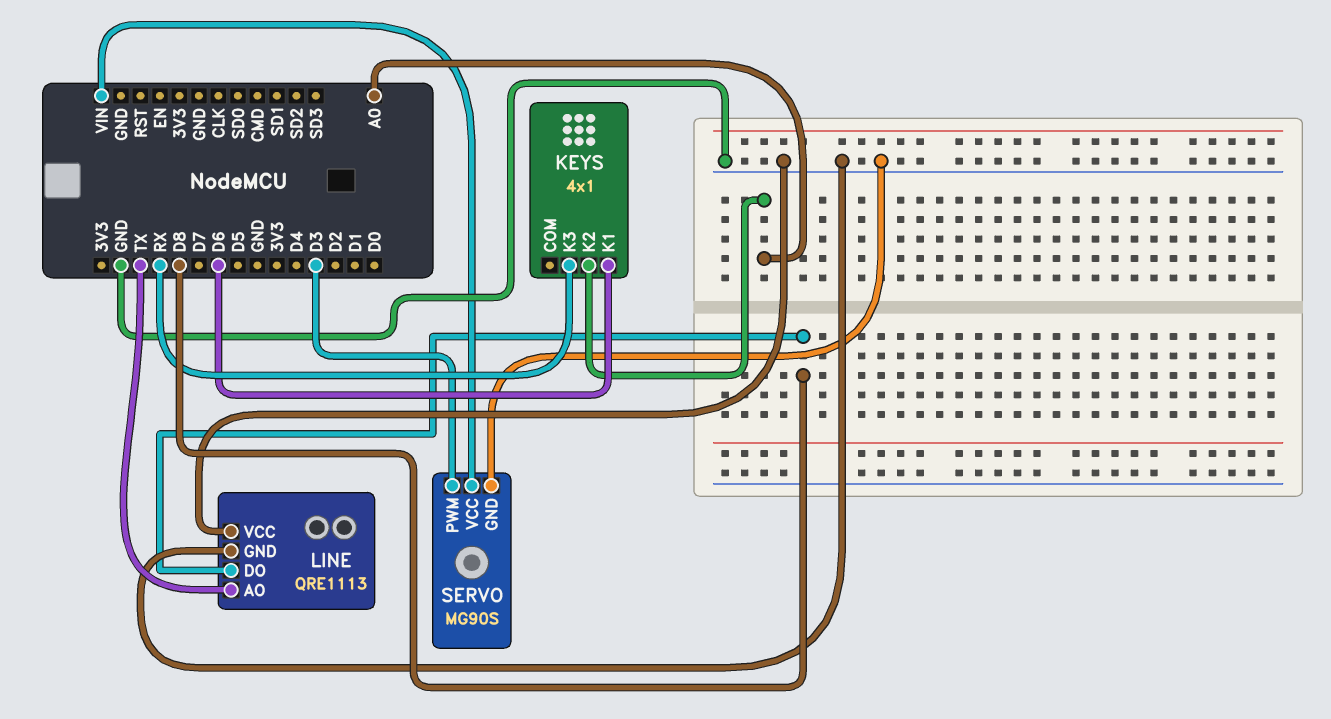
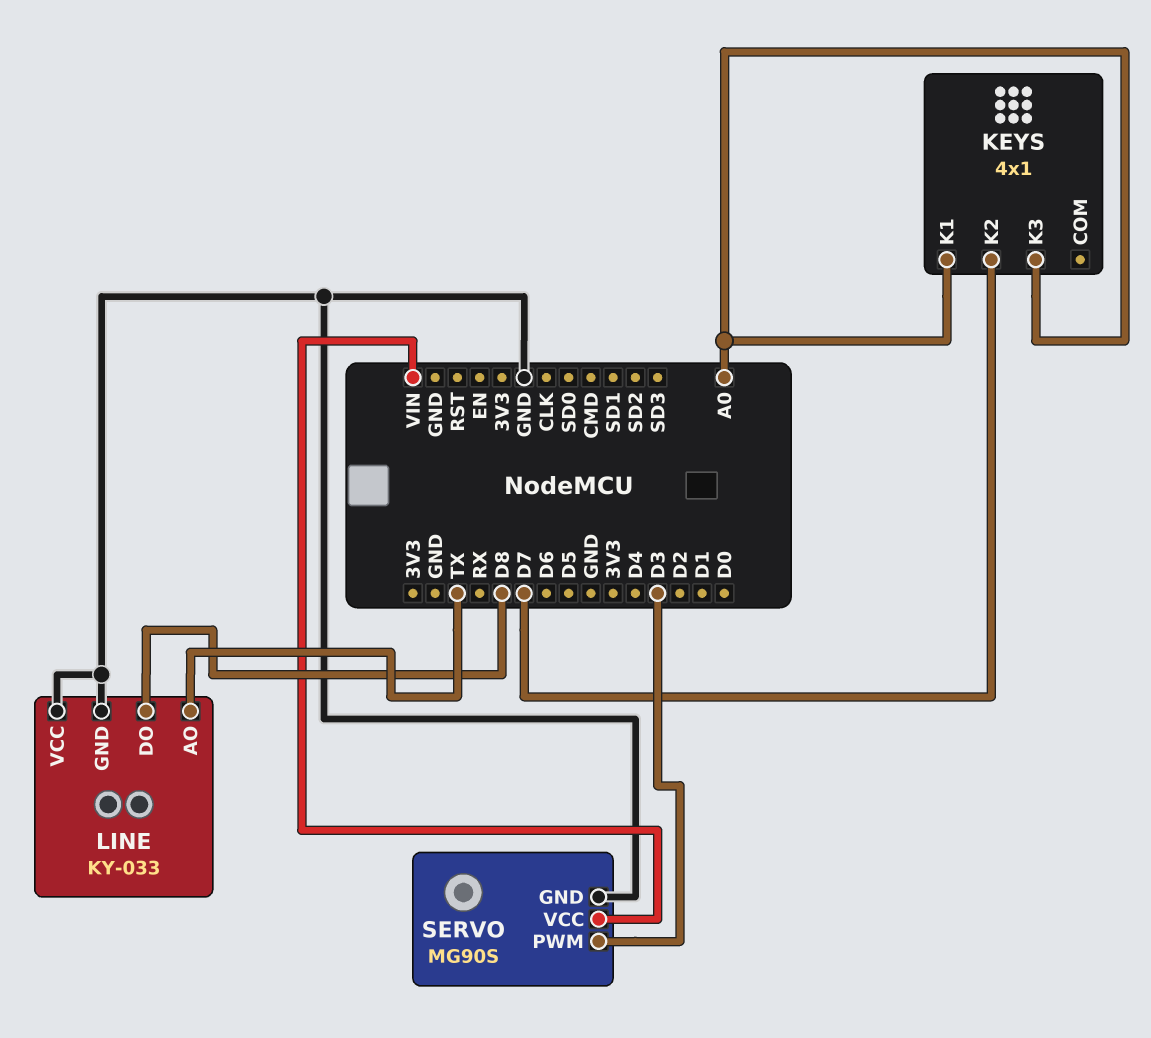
KEYS pin K1: D6 -> A0
KEYS pin K2: A0 -> D7
KEYS pin K3: RX -> A0
LINE: QRE1113 -> KY-033

